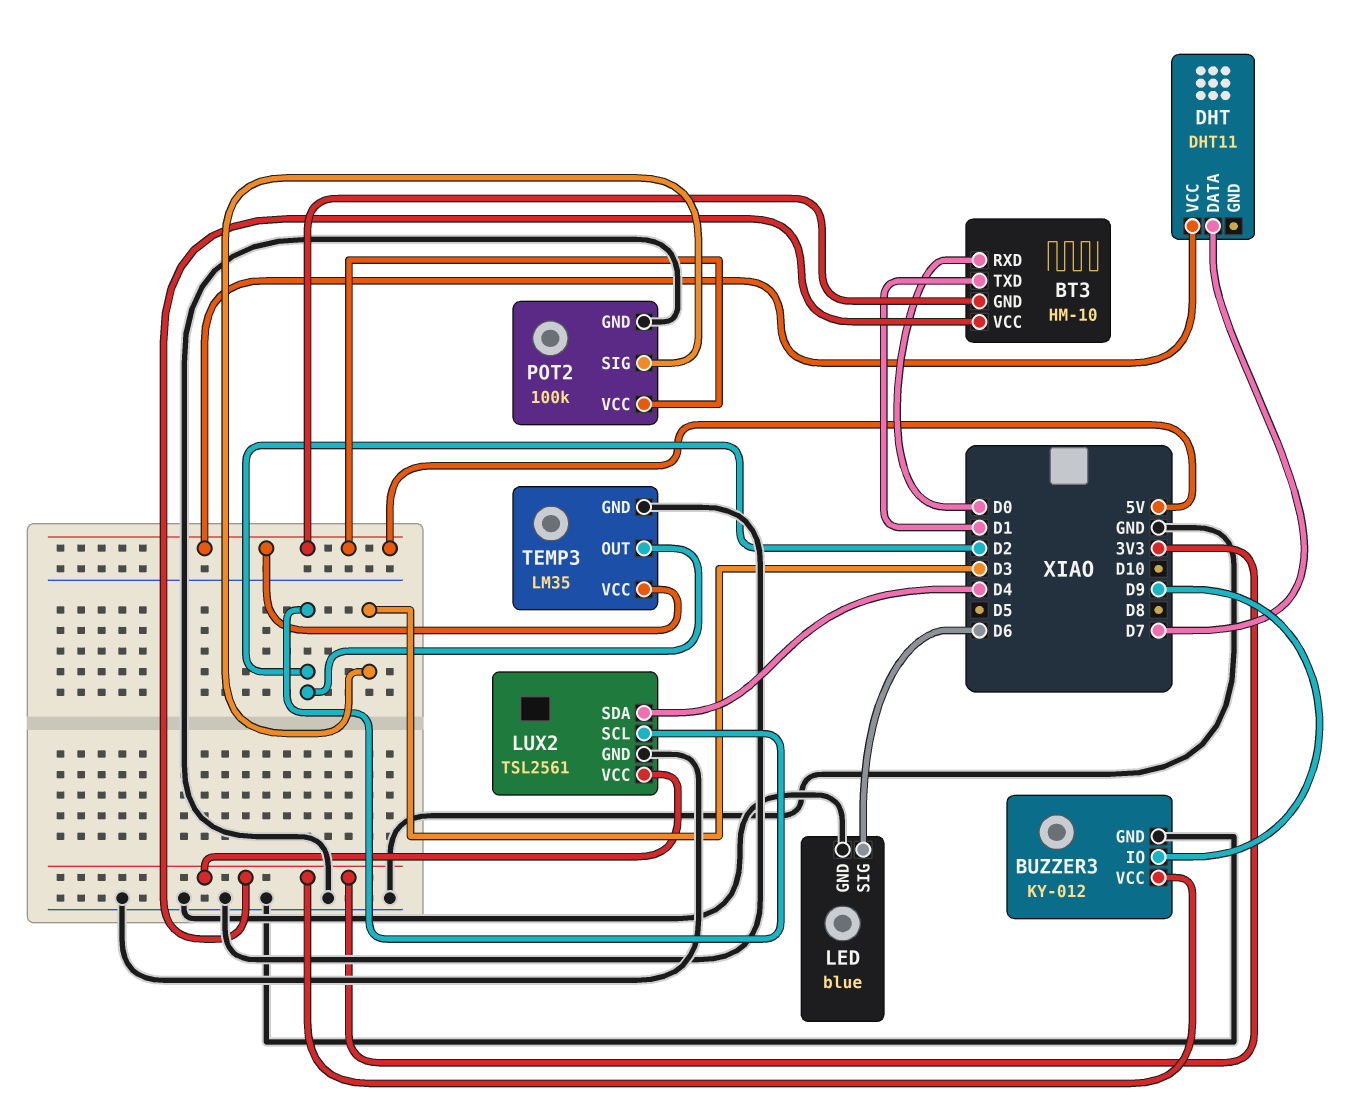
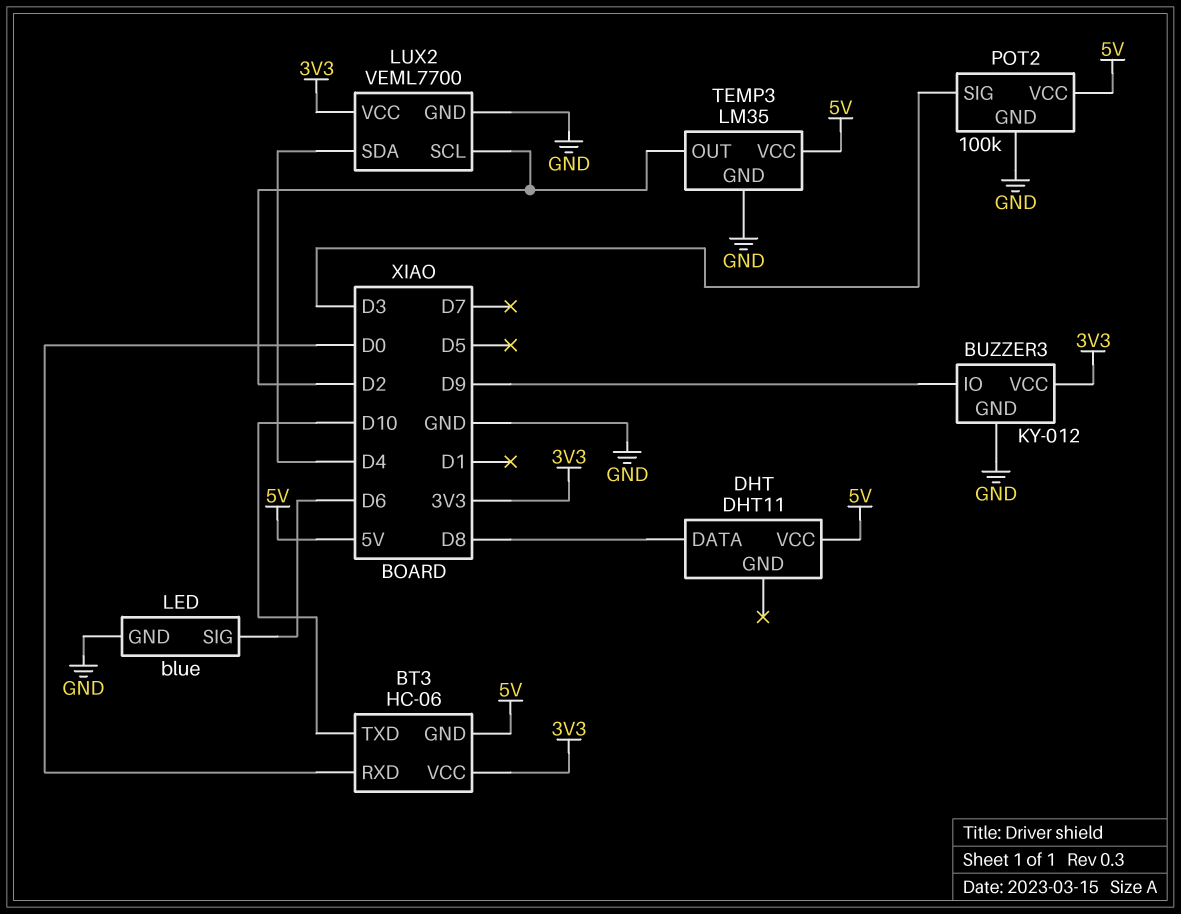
BT3: HM-10 -> HC-06
BT3 pin TXD: D1 -> D10
DHT pin DATA: D7 -> D8
LUX2: TSL2561 -> VEML7700

